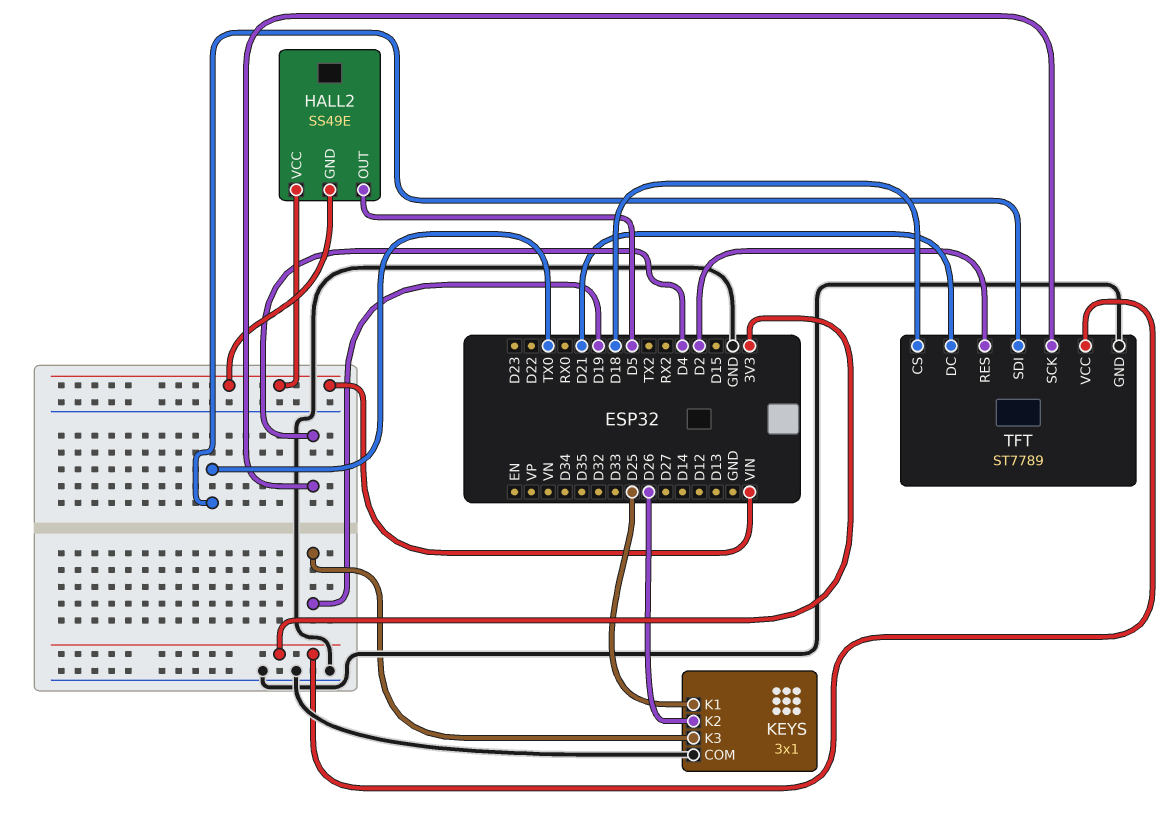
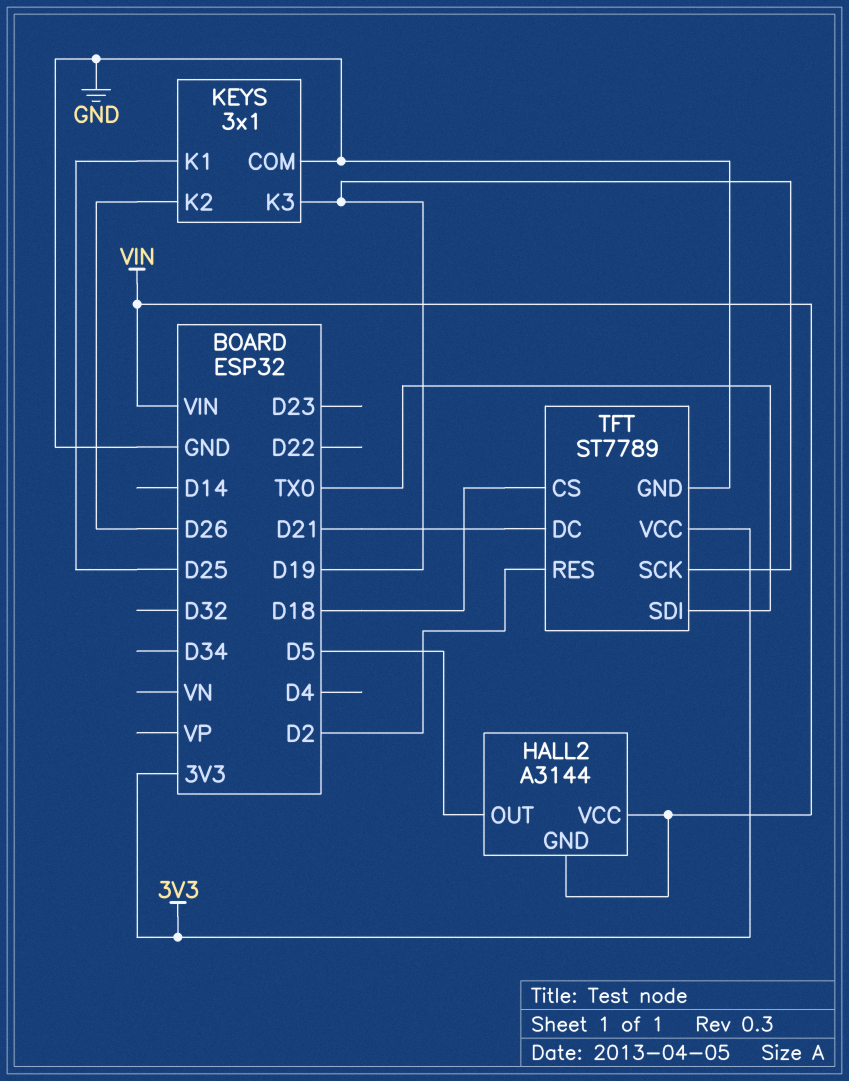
HALL2: SS49E -> A3144
TFT pin SCK: D4 -> D19

